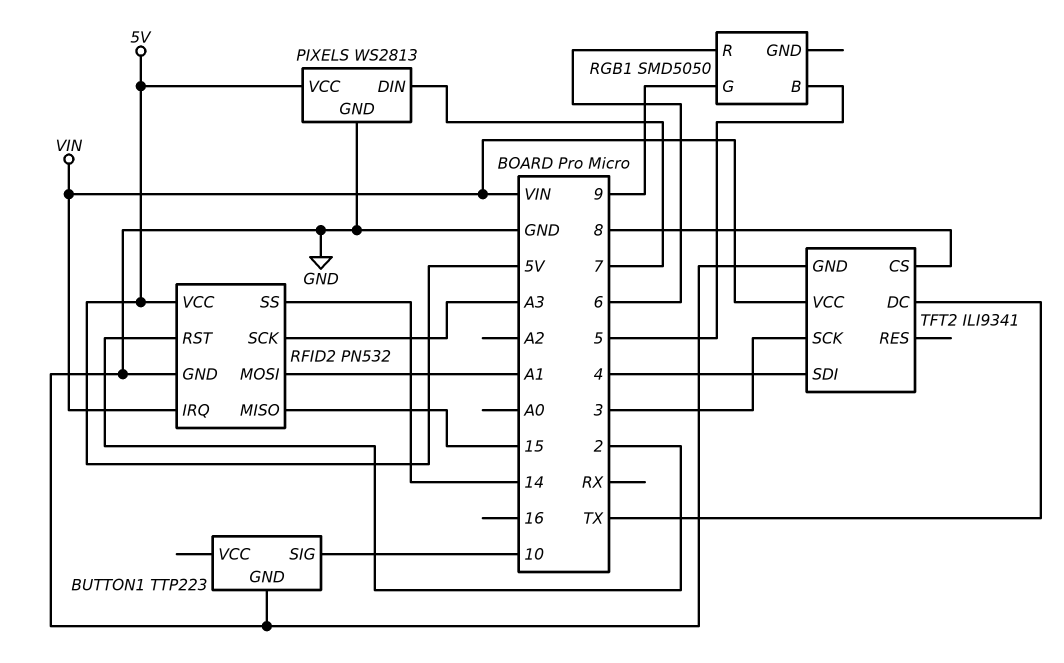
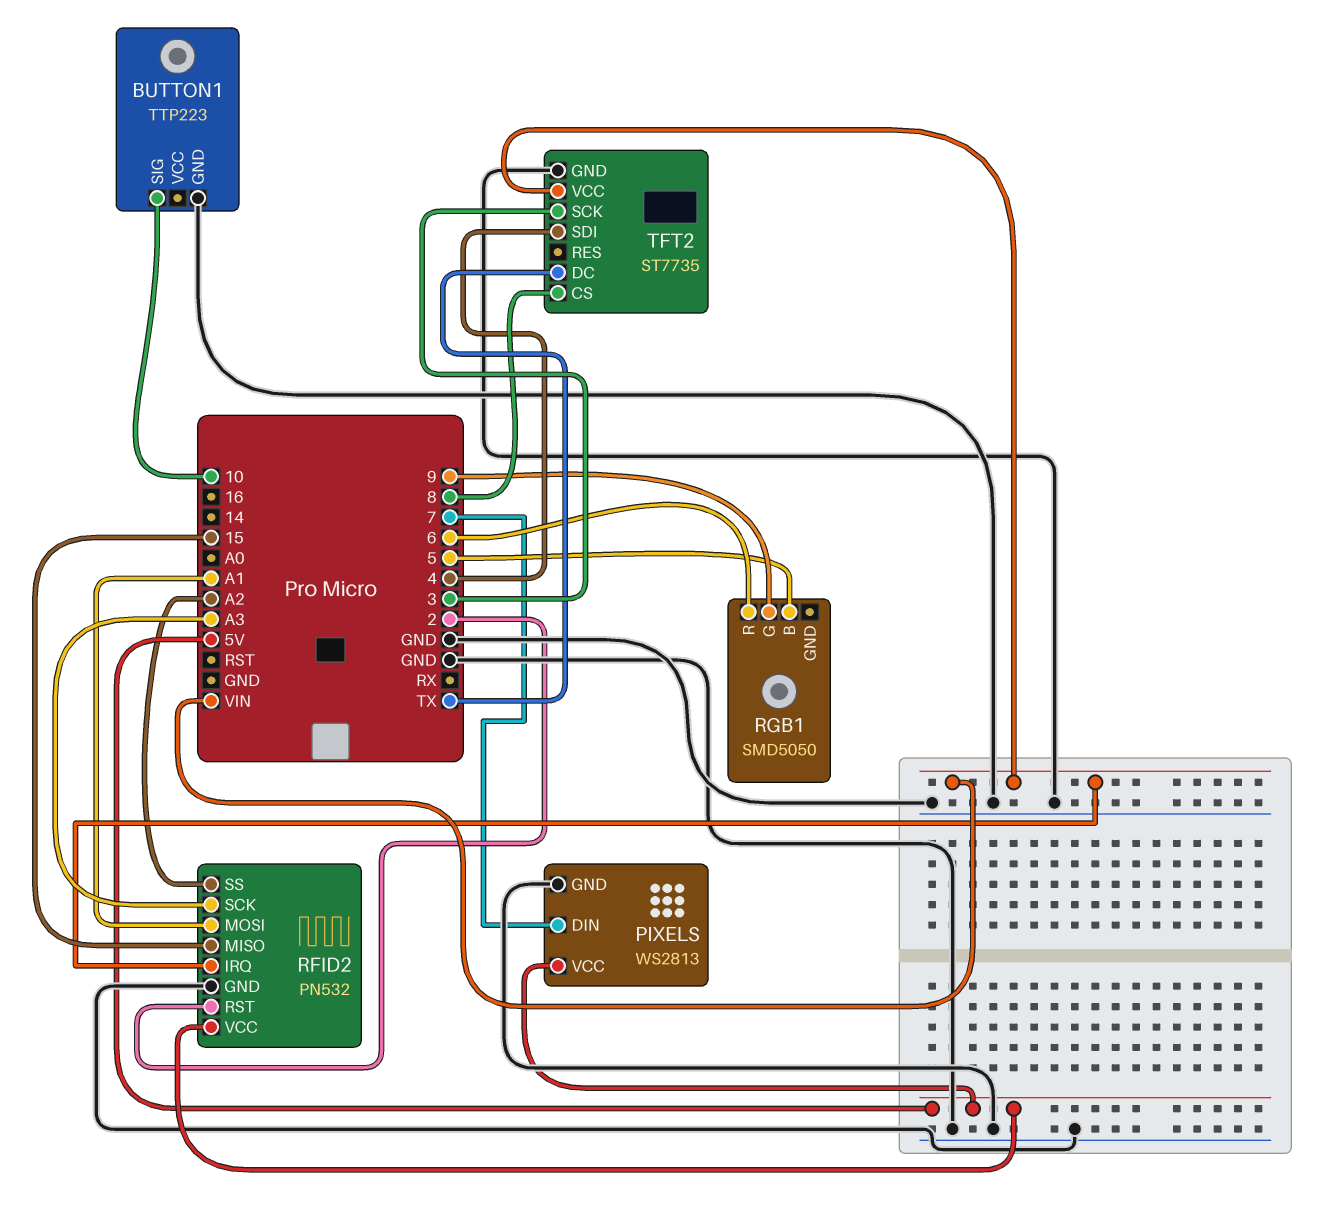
RFID2 pin SS: 14 -> A2
TFT2: ILI9341 -> ST7735

